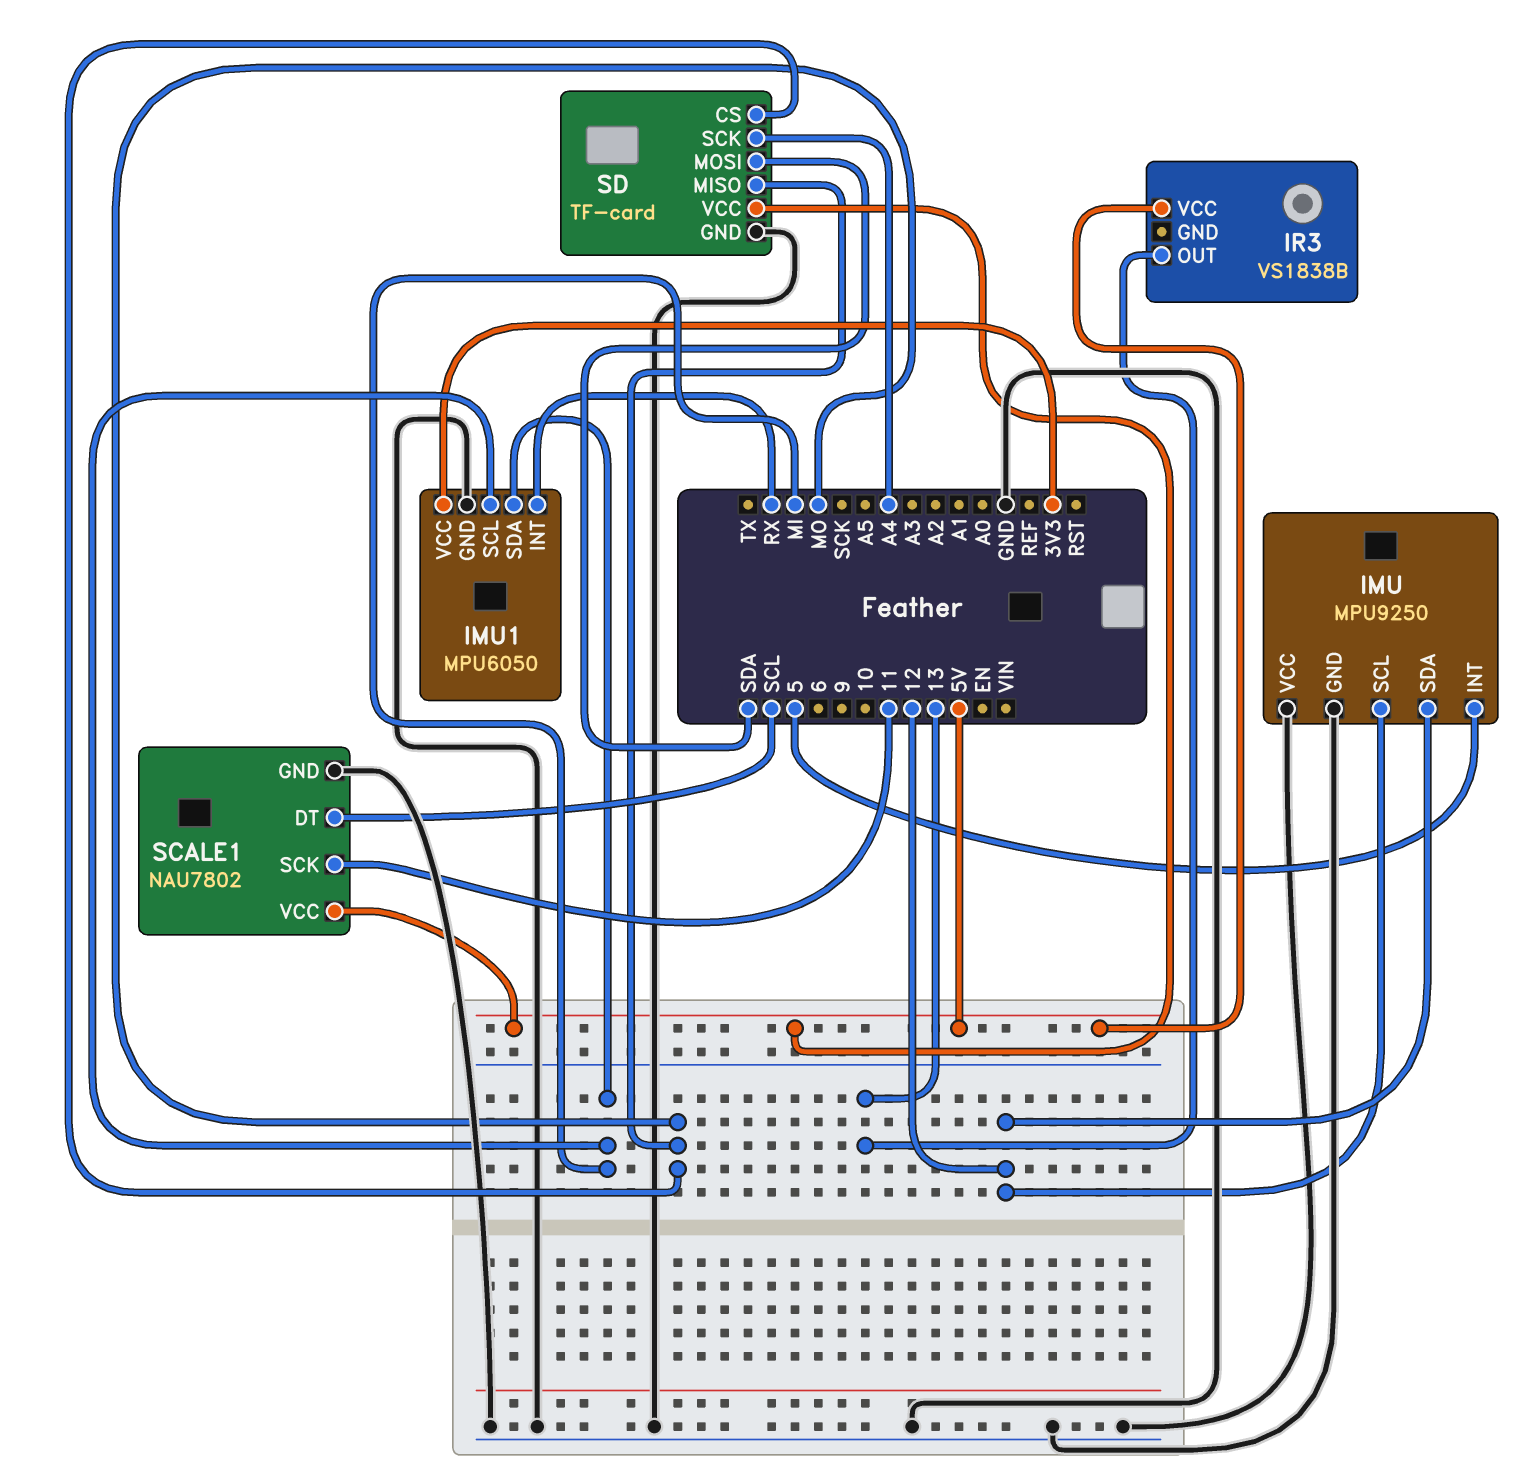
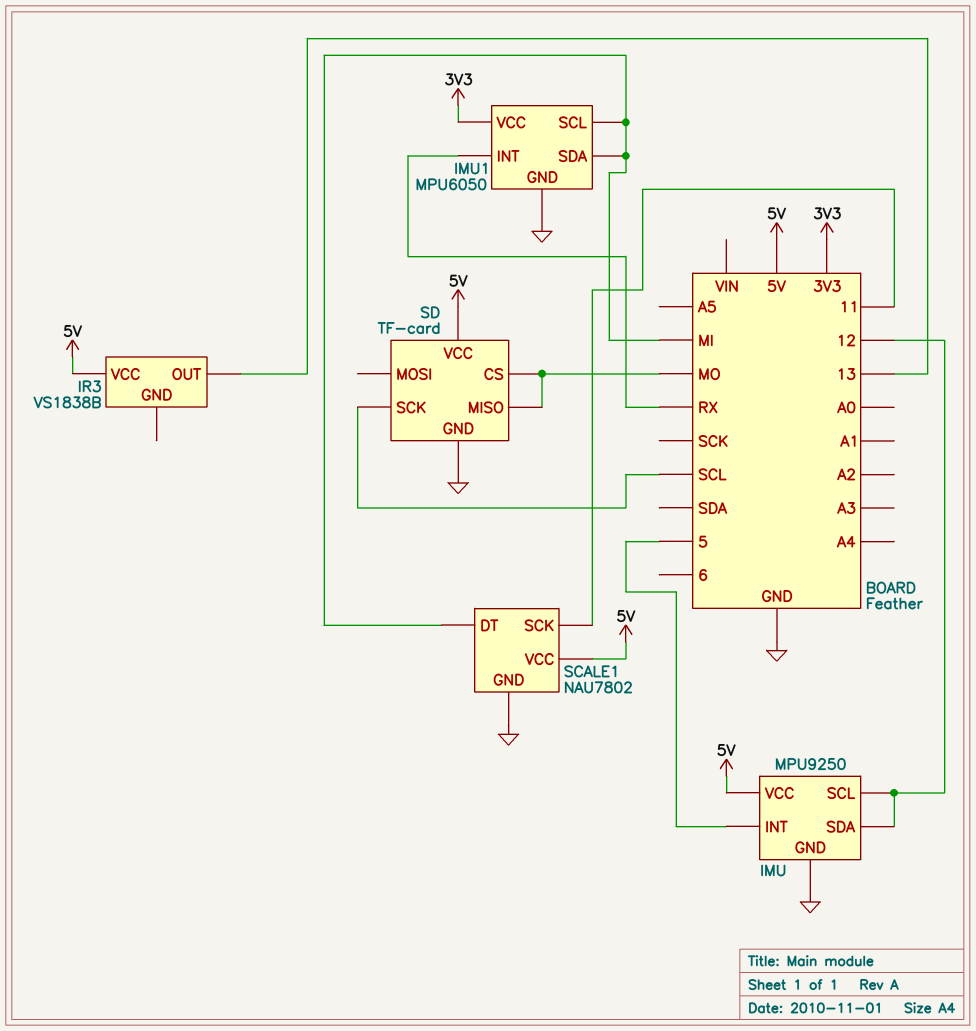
IMU pin VCC: GND -> 5V
SCALE1 pin DT: SCL -> MI
SD pin MOSI: SDA -> none
SD pin SCK: A4 -> SCL

